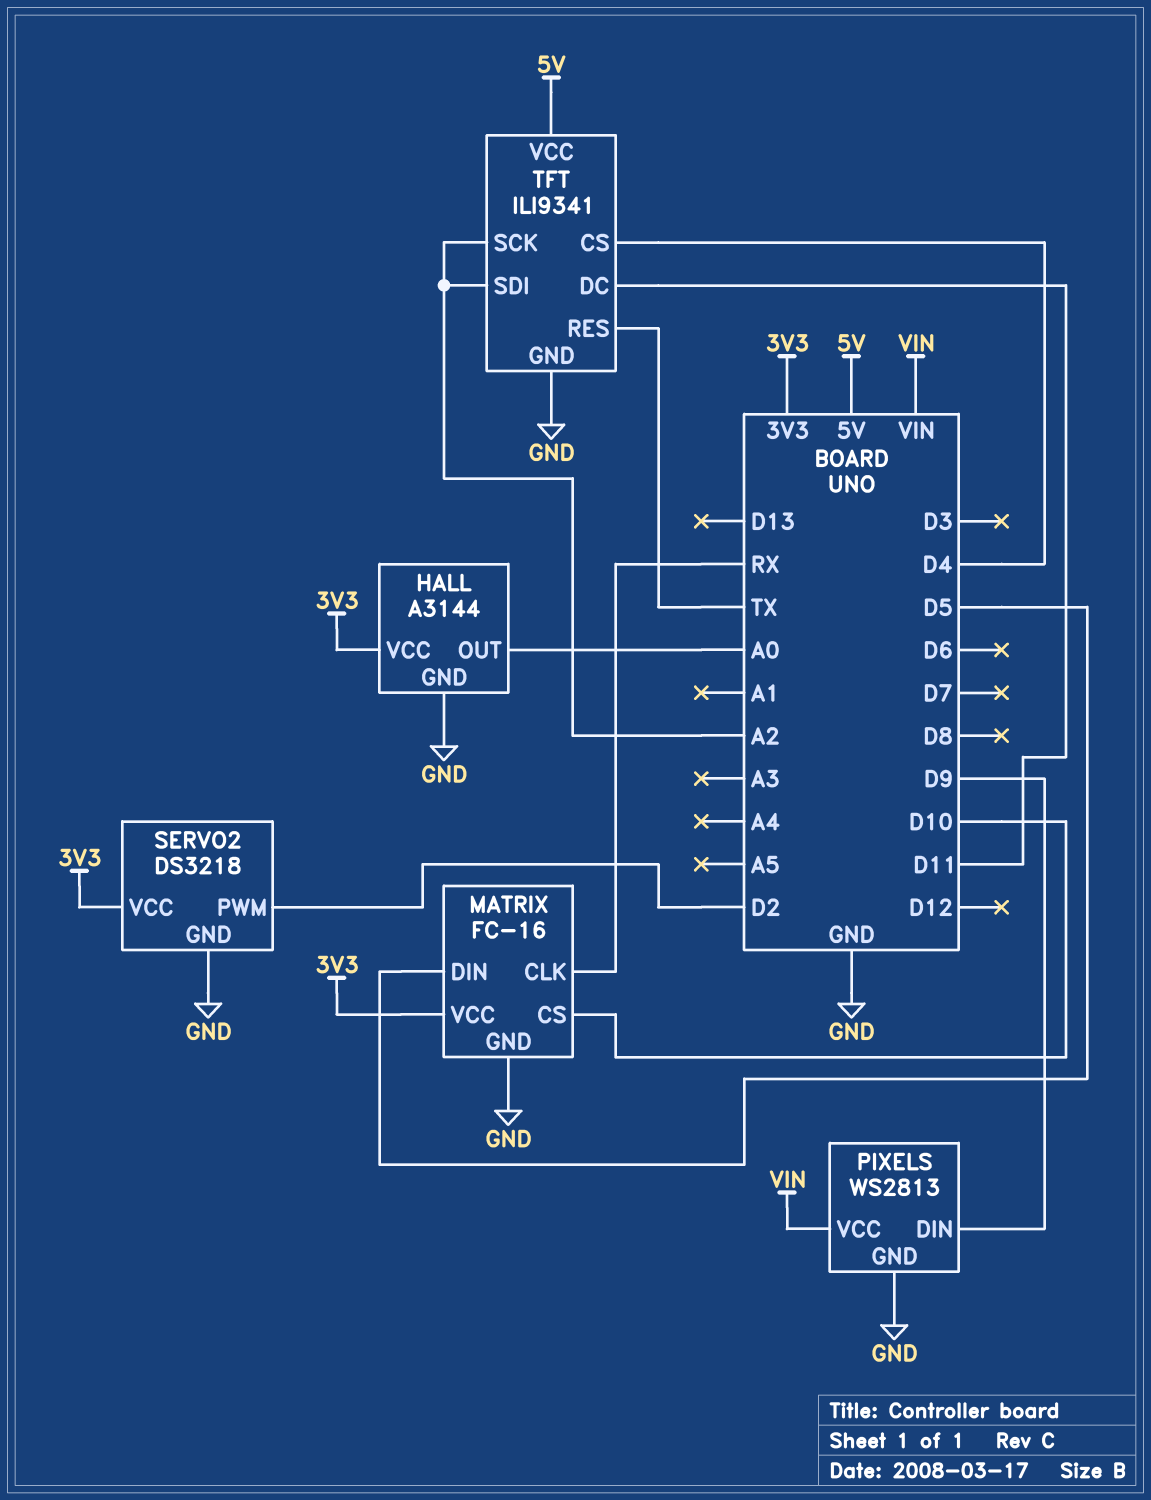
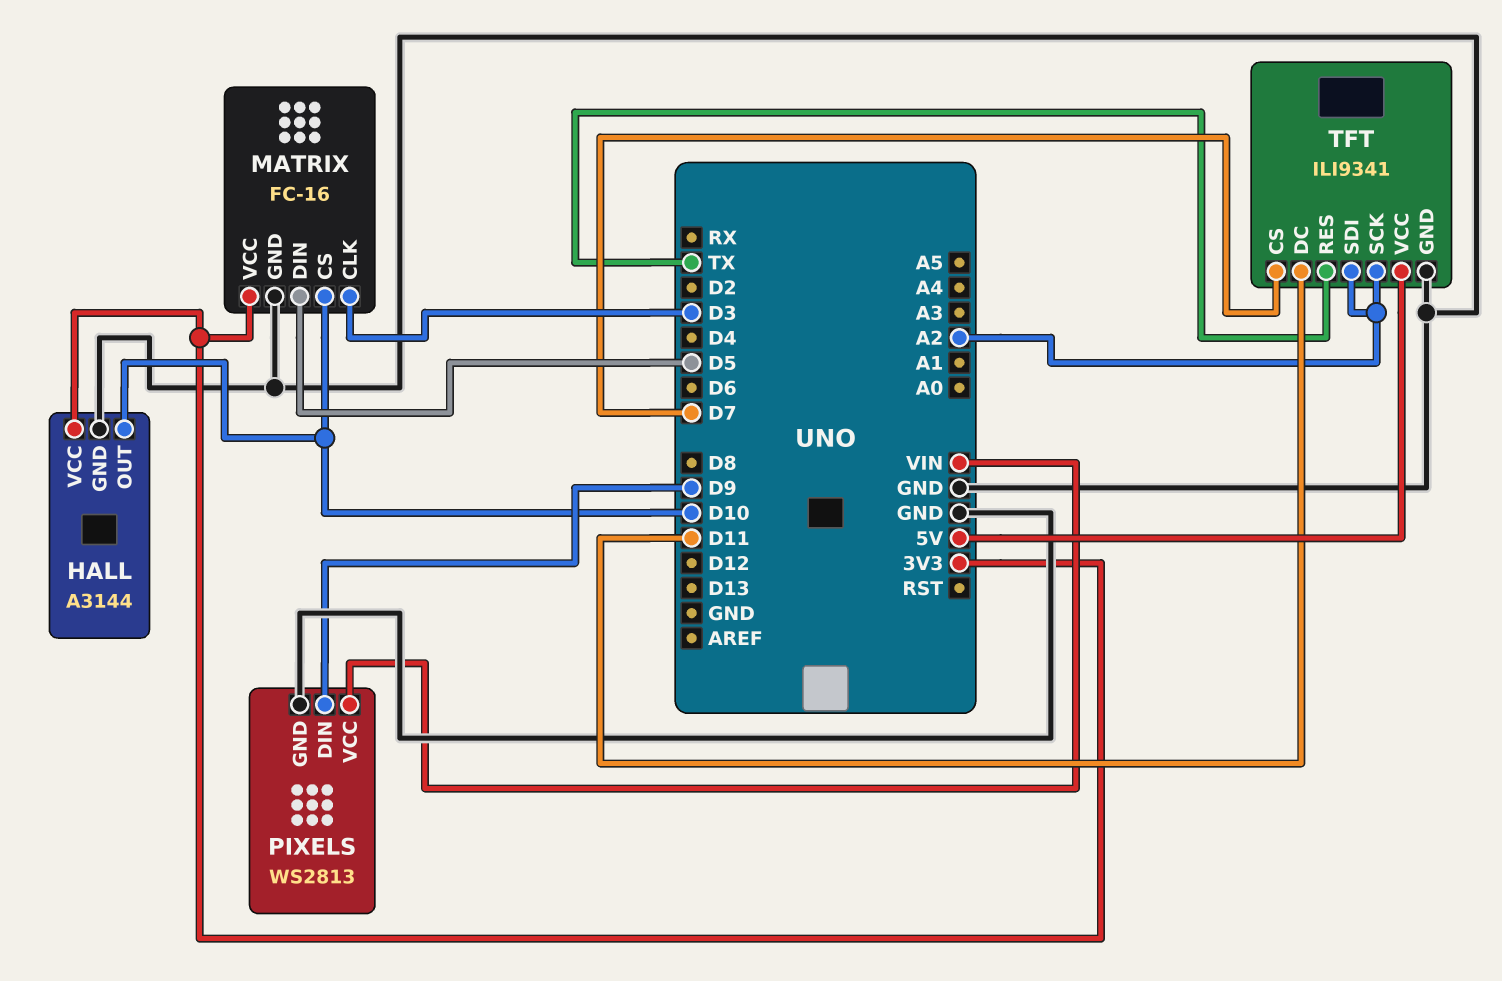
HALL pin OUT: A0 -> D10
MATRIX pin CLK: RX -> D3
SERVO2: DS3218 -> none
SERVO2 pin GND: GND -> none
SERVO2 pin PWM: D2 -> none
SERVO2 pin VCC: 3V3 -> none
TFT pin CS: D4 -> D7

